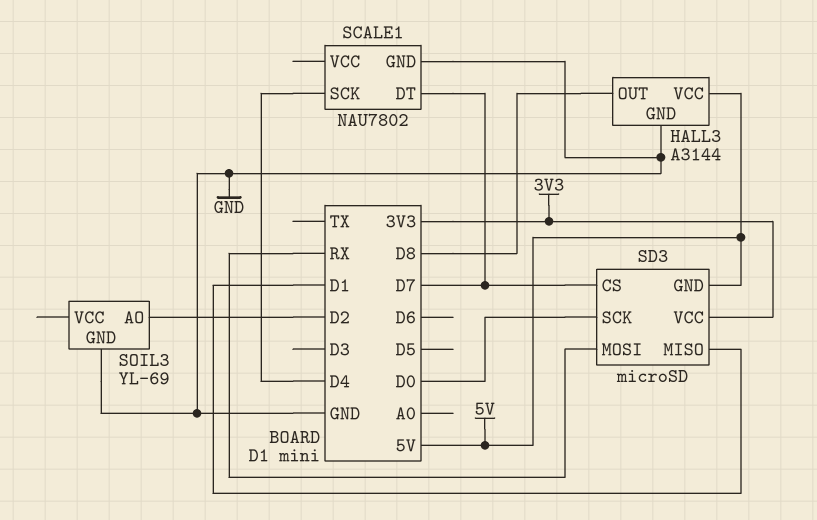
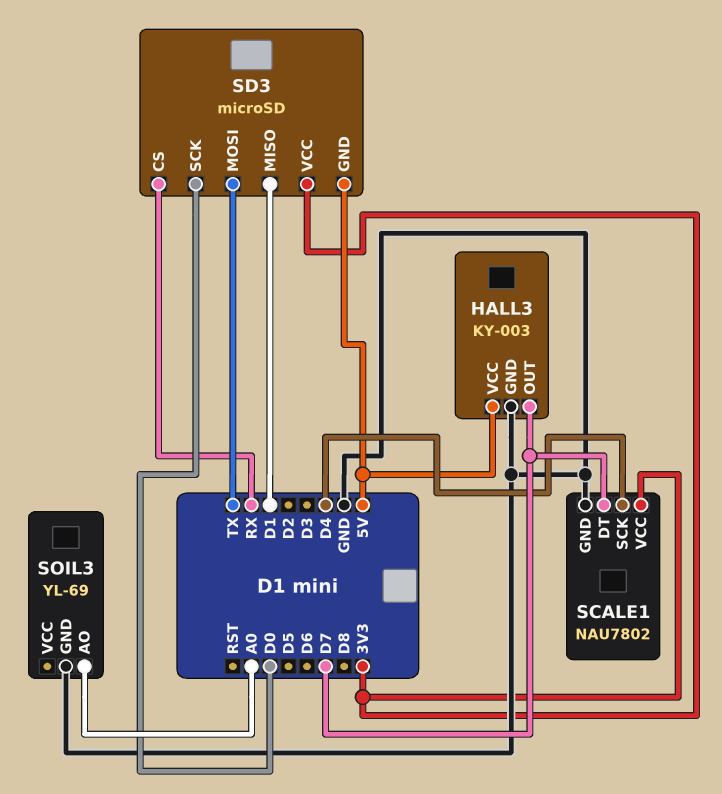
HALL3: A3144 -> KY-003
HALL3 pin OUT: D8 -> D7
SCALE1 pin VCC: none -> 3V3
SD3 pin CS: D7 -> RX
SD3 pin MOSI: RX -> TX
SOIL3 pin AO: D2 -> A0

